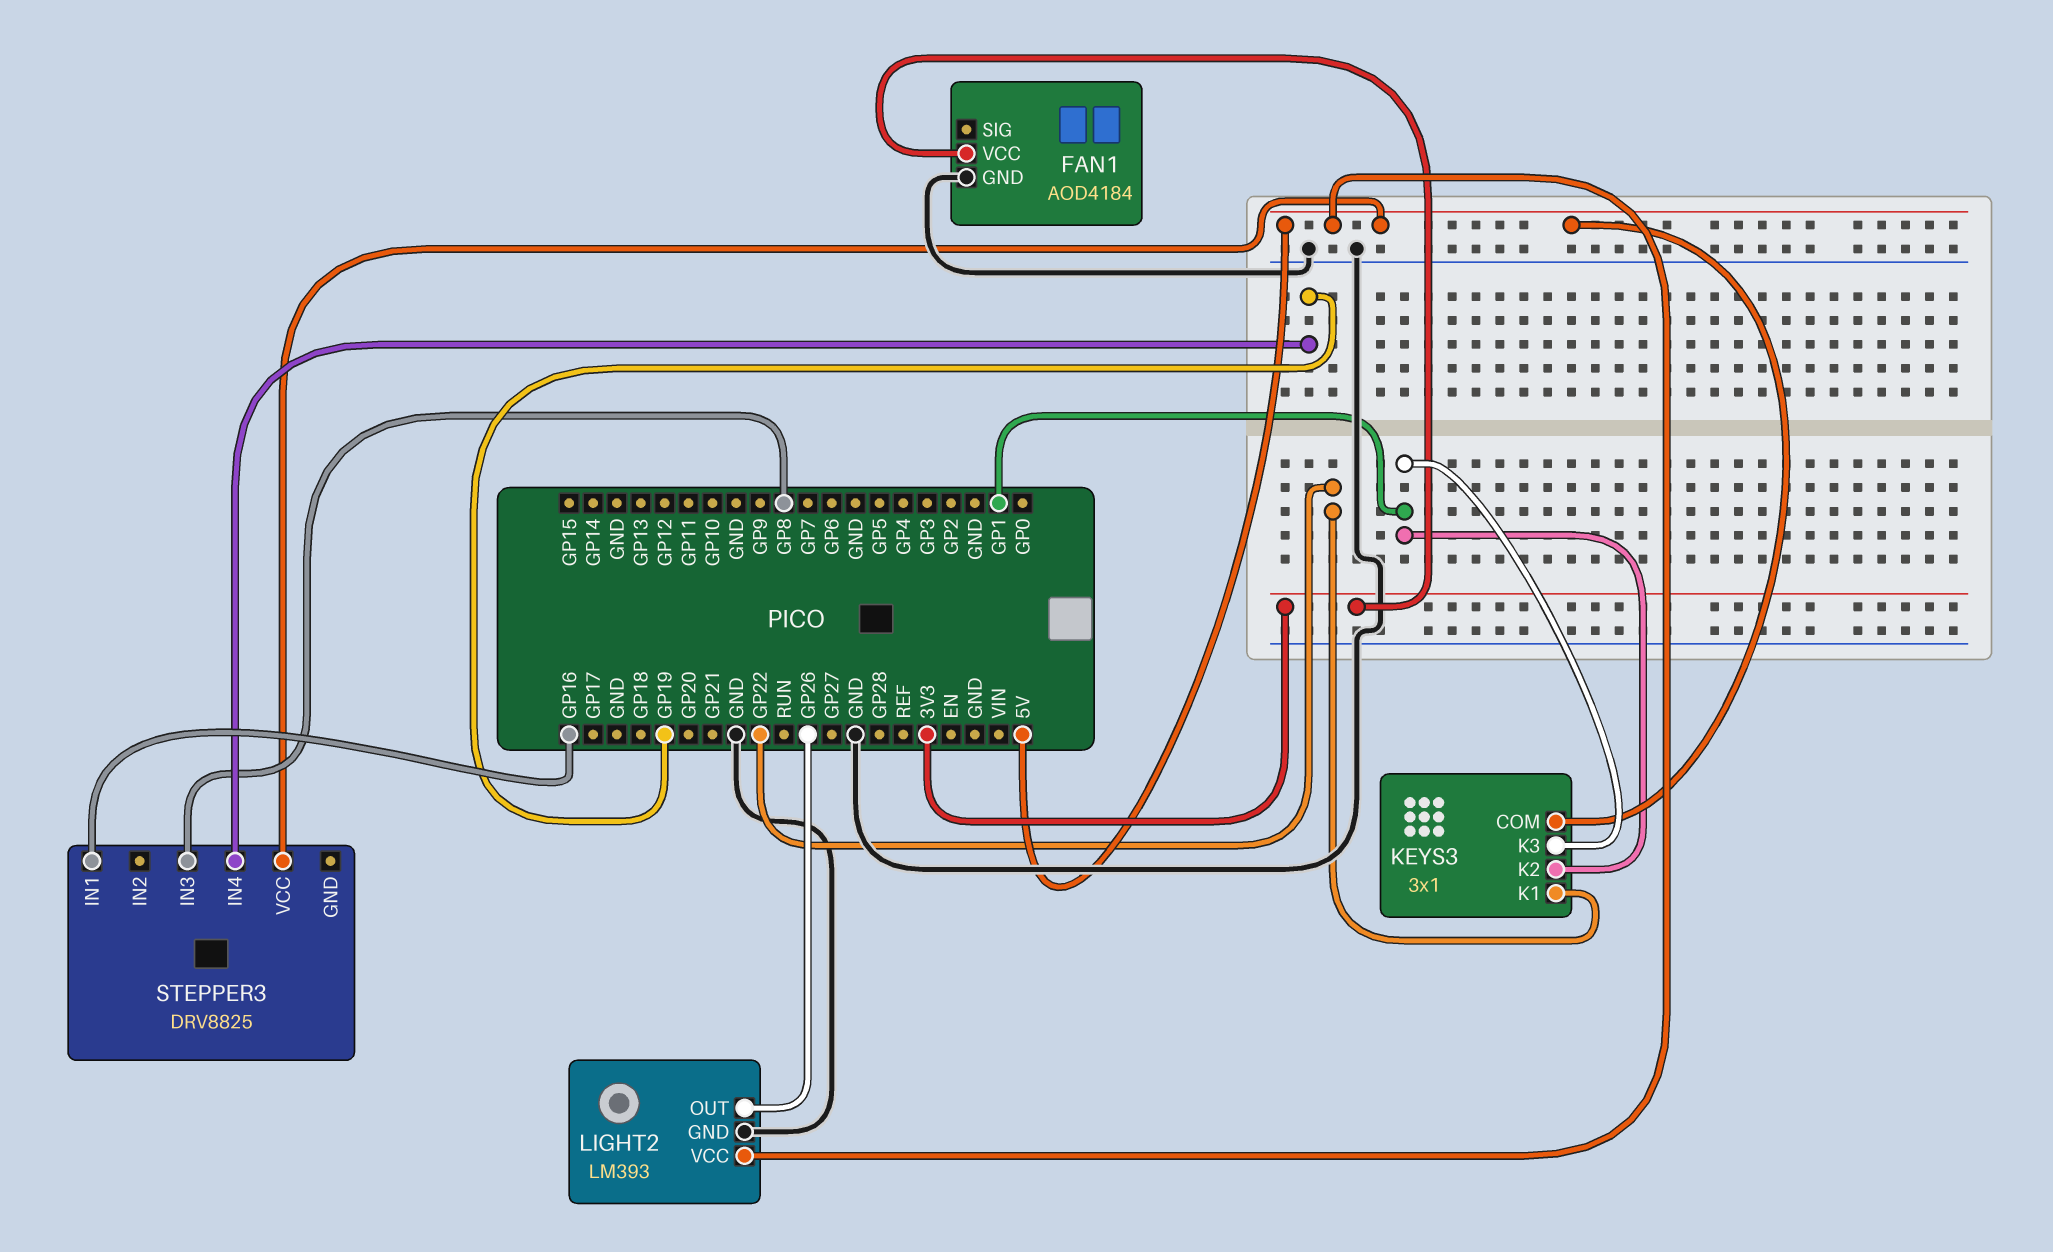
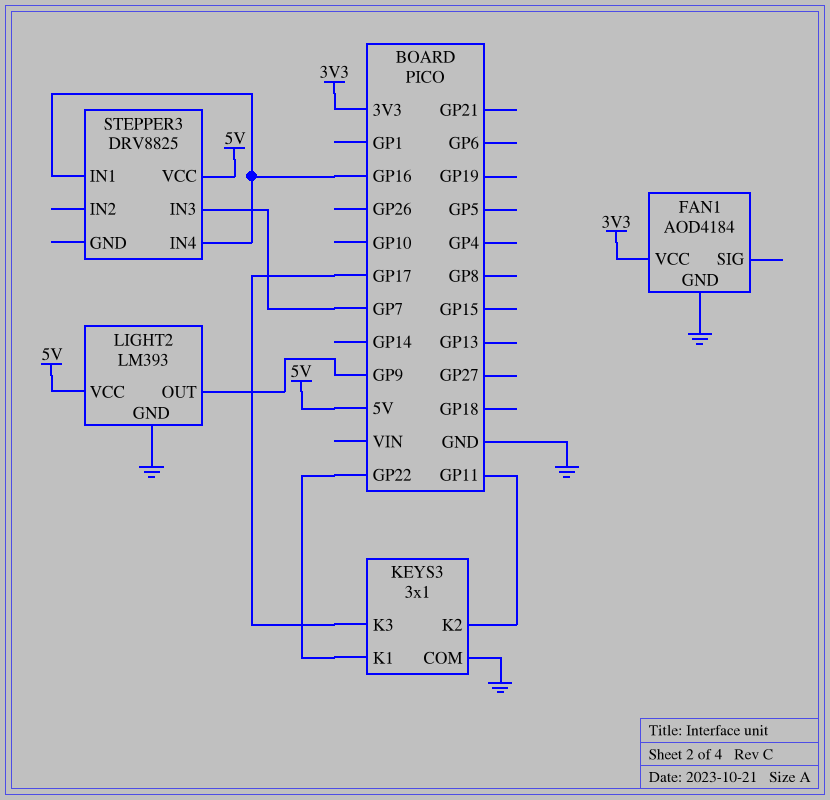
KEYS3 pin COM: 5V -> GND
KEYS3 pin K2: GP1 -> GP11
KEYS3 pin K3: GP1 -> GP17
LIGHT2 pin OUT: GP26 -> GP9
STEPPER3 pin IN3: GP8 -> GP7
STEPPER3 pin IN4: GP19 -> GP16

